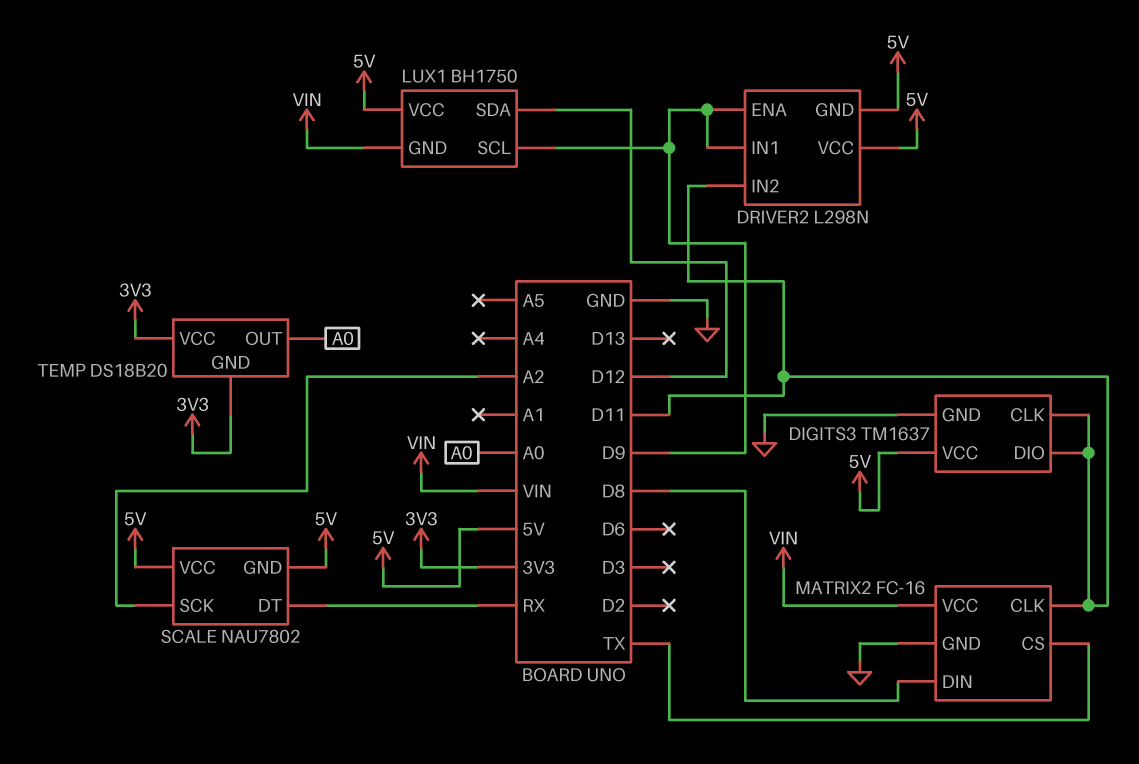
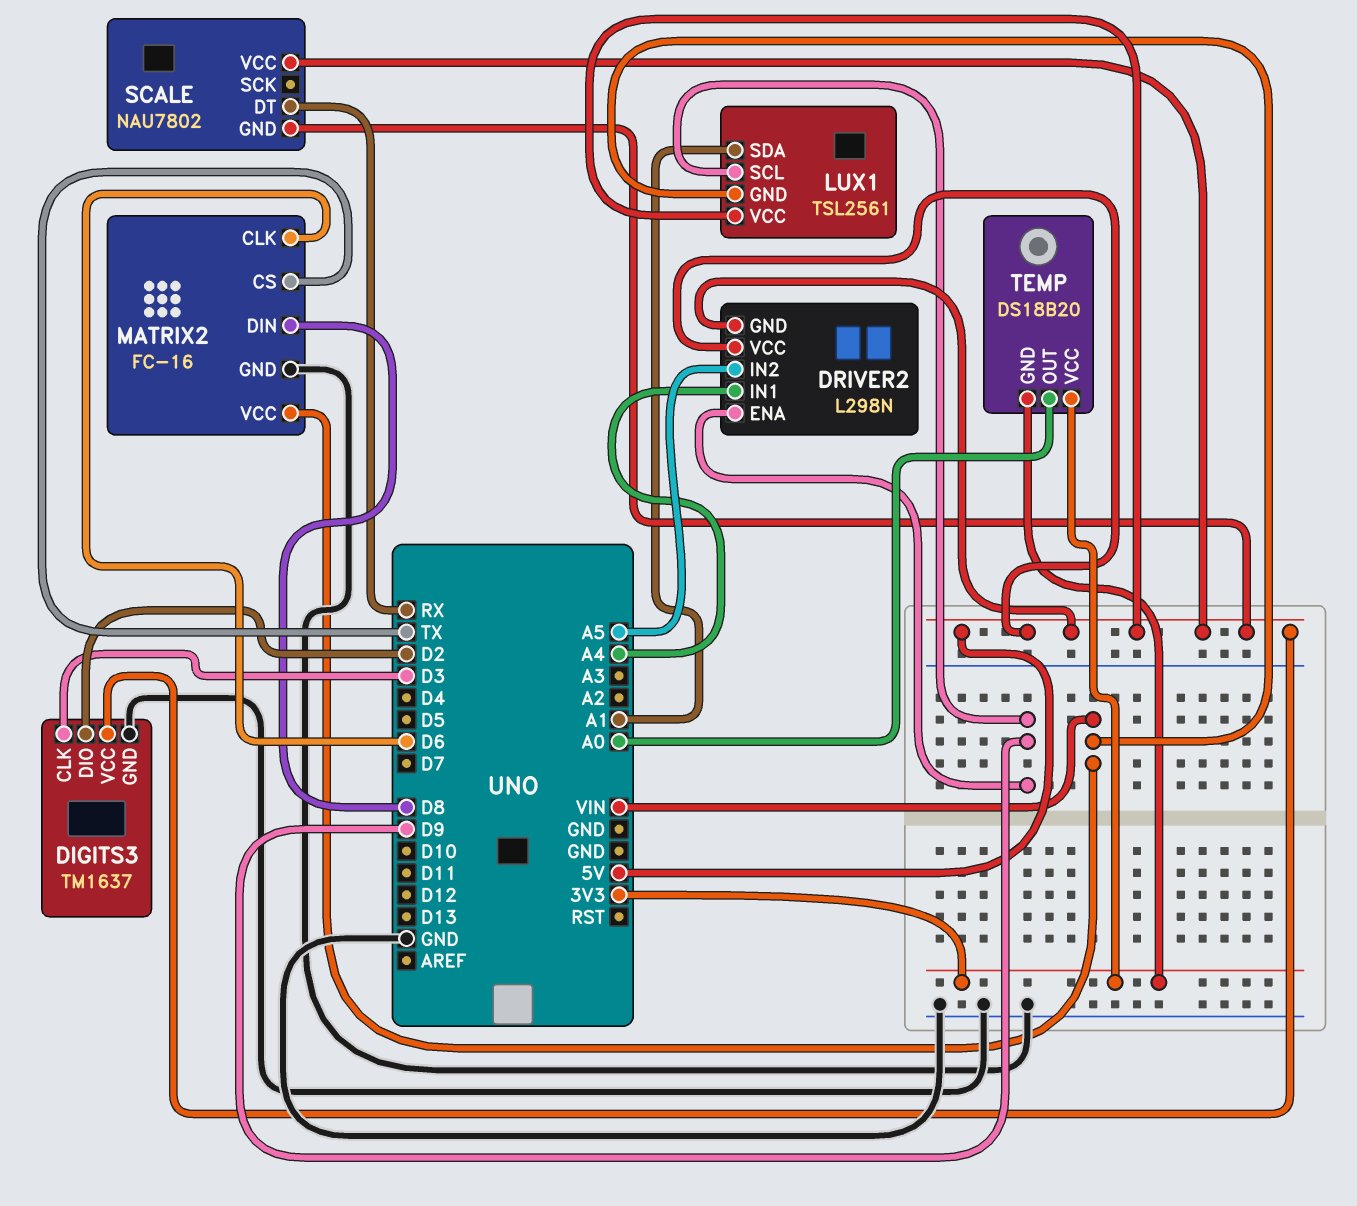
DIGITS3 pin CLK: D11 -> D3
DIGITS3 pin DIO: D11 -> D2
DRIVER2 pin IN1: D9 -> A4
DRIVER2 pin IN2: D11 -> A5
LUX1: BH1750 -> TSL2561
LUX1 pin SDA: D12 -> A1
MATRIX2 pin CLK: D11 -> D6
SCALE pin SCK: A2 -> none

